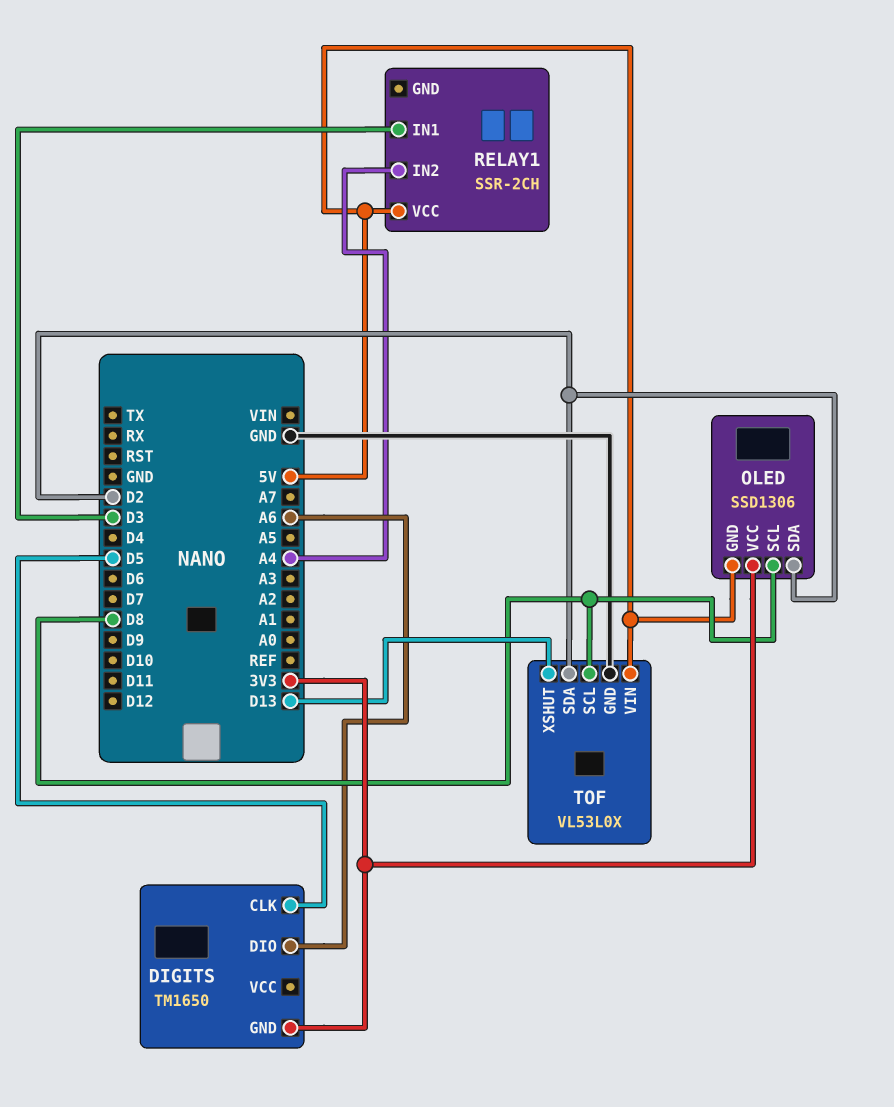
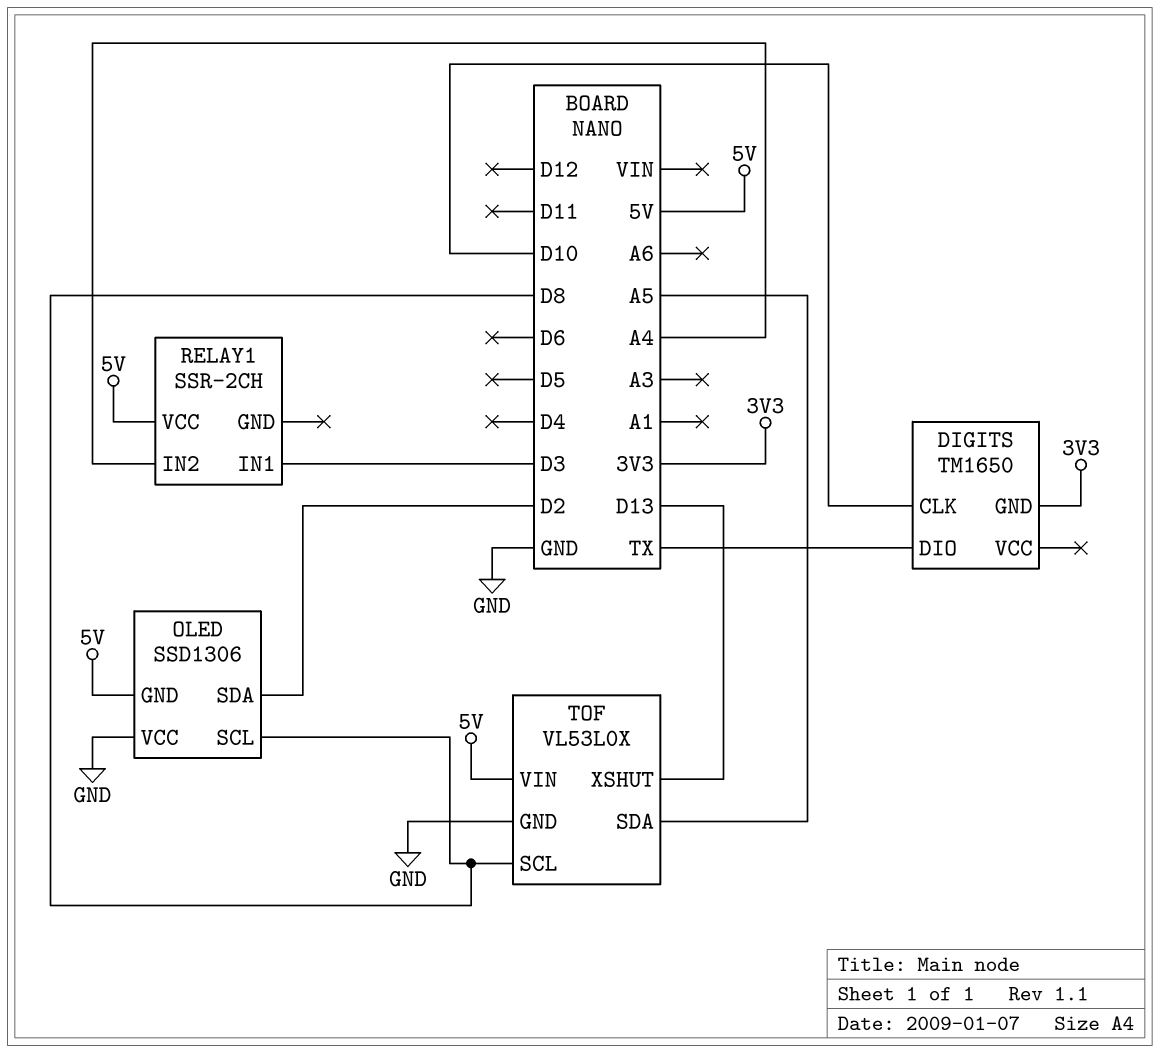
DIGITS pin CLK: D5 -> D10
DIGITS pin DIO: A6 -> TX
OLED pin VCC: 3V3 -> GND
TOF pin SDA: D2 -> A5

